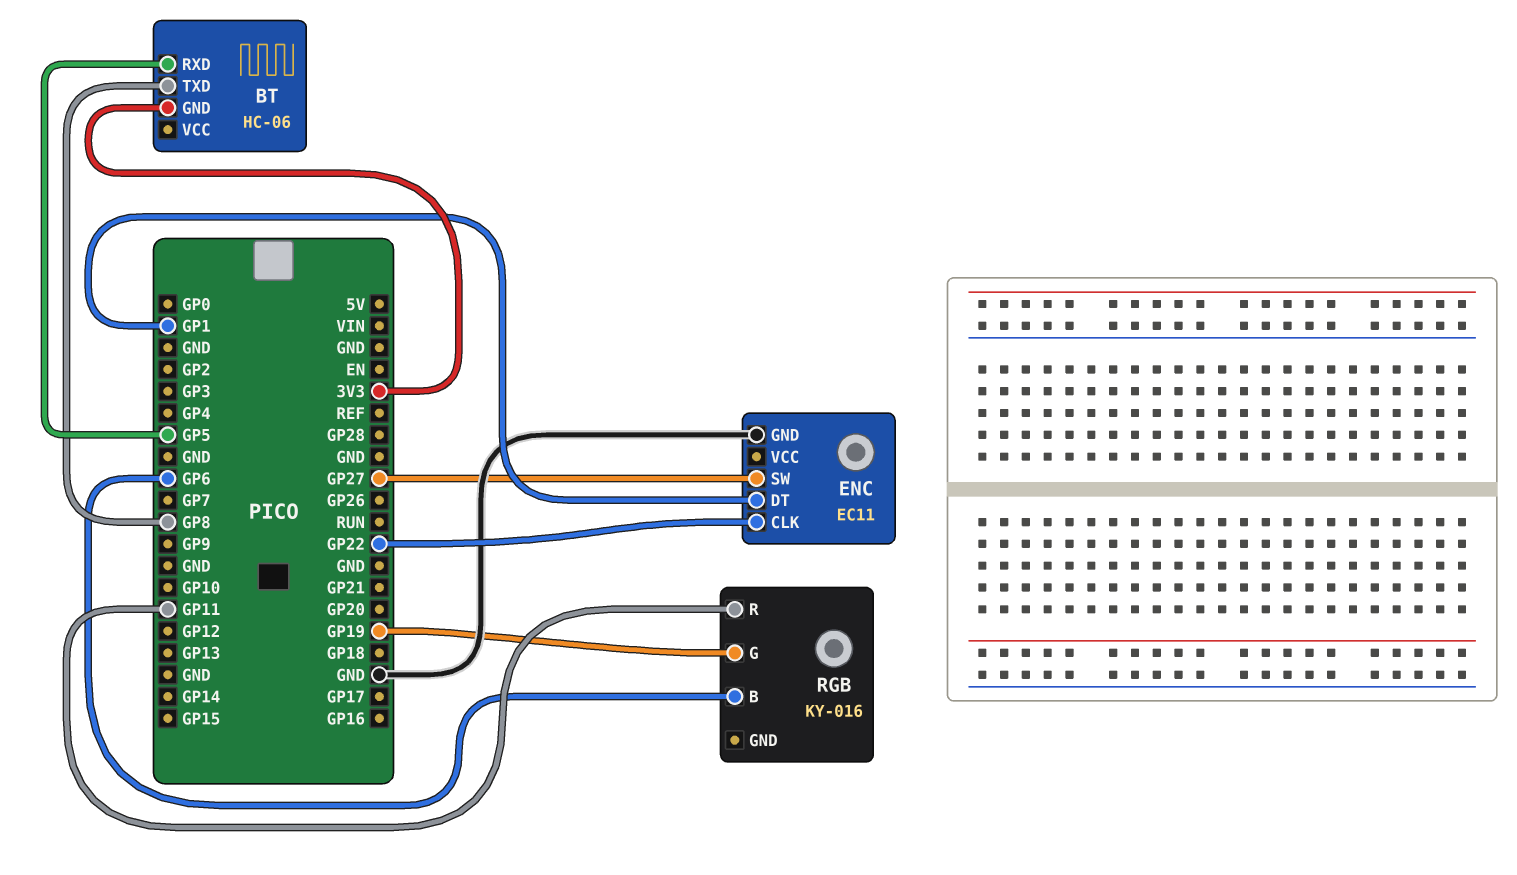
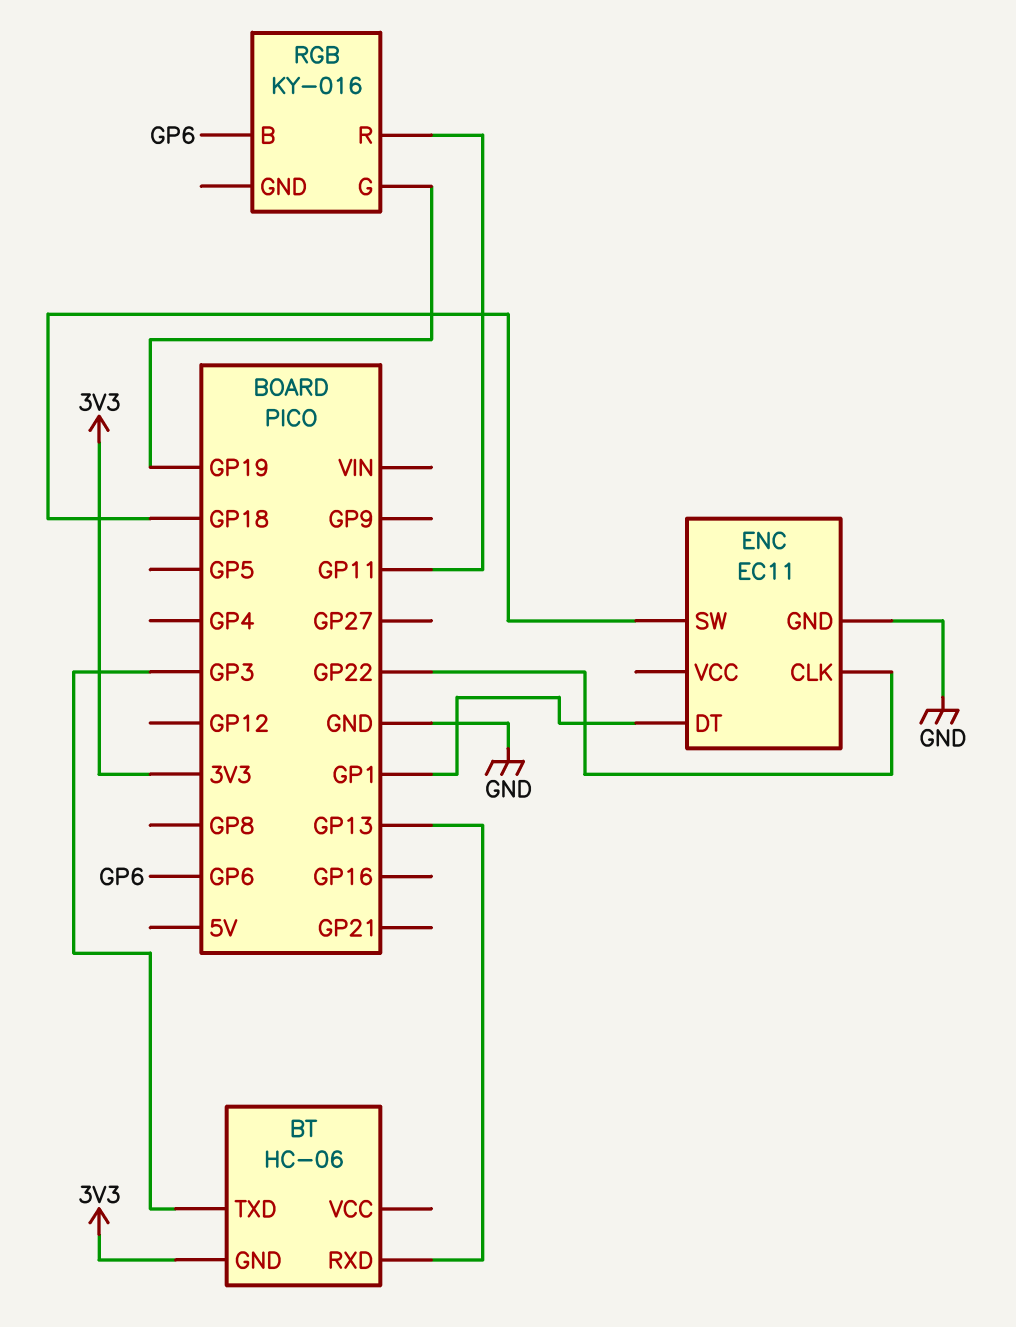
BT pin RXD: GP5 -> GP13
BT pin TXD: GP8 -> GP3
ENC pin SW: GP27 -> GP18

